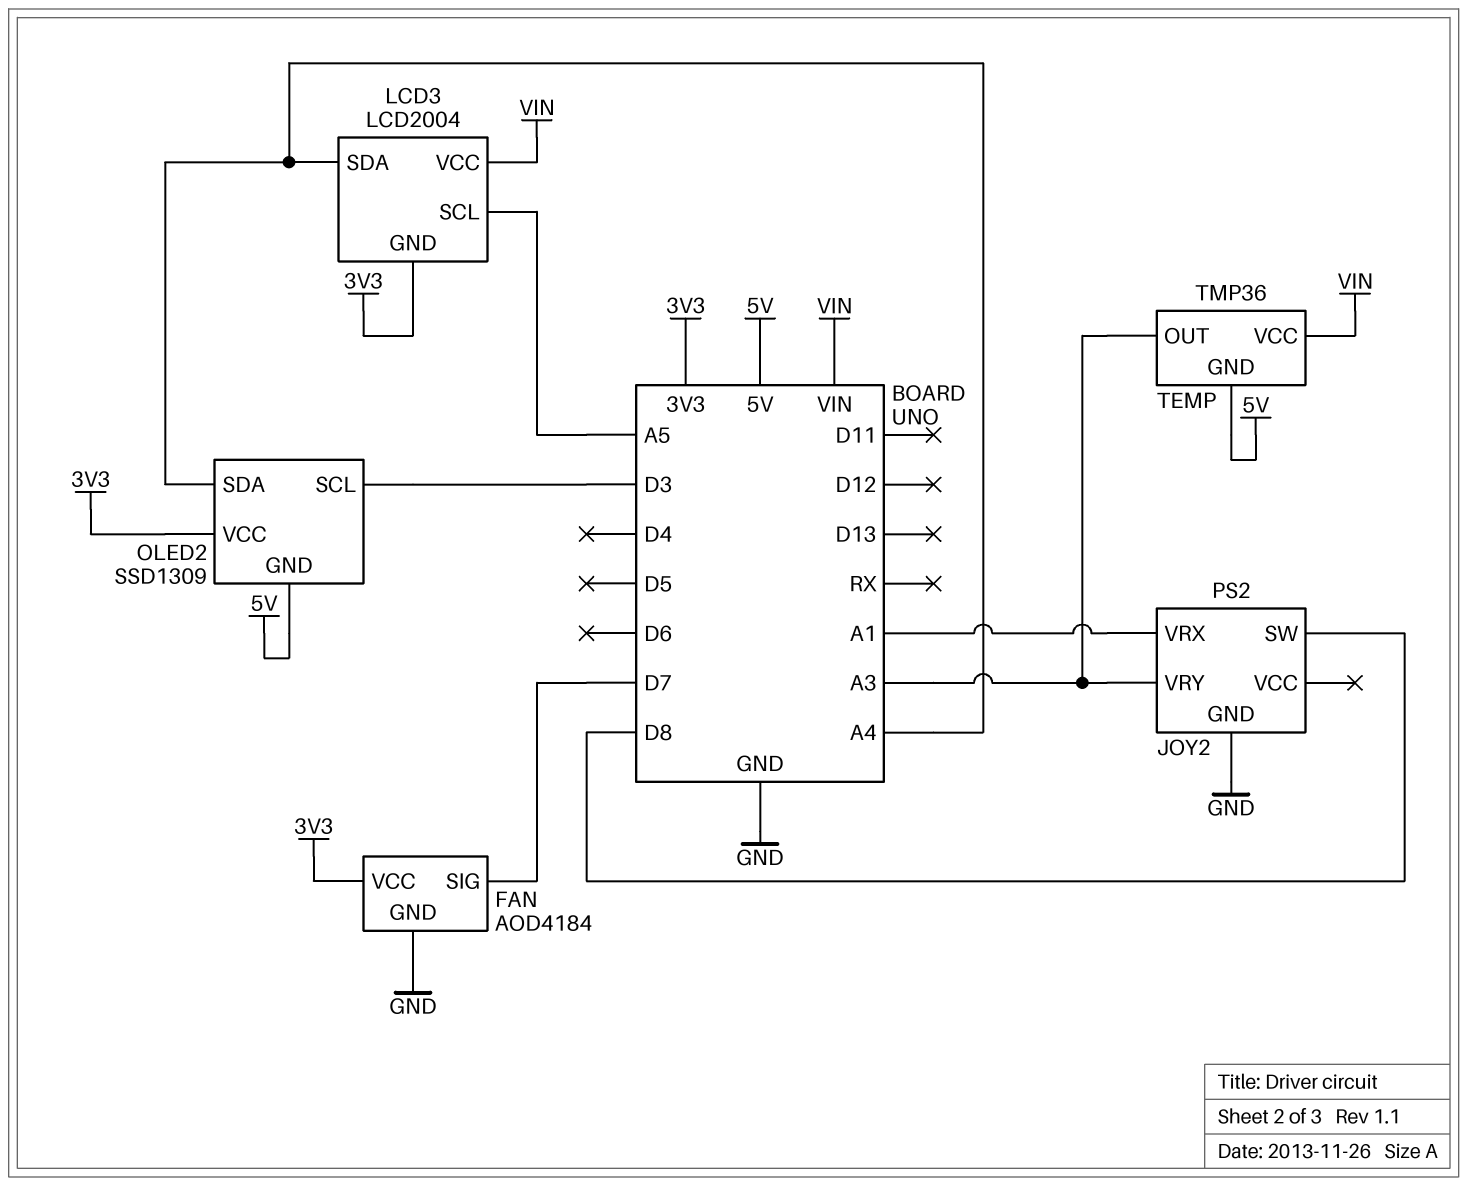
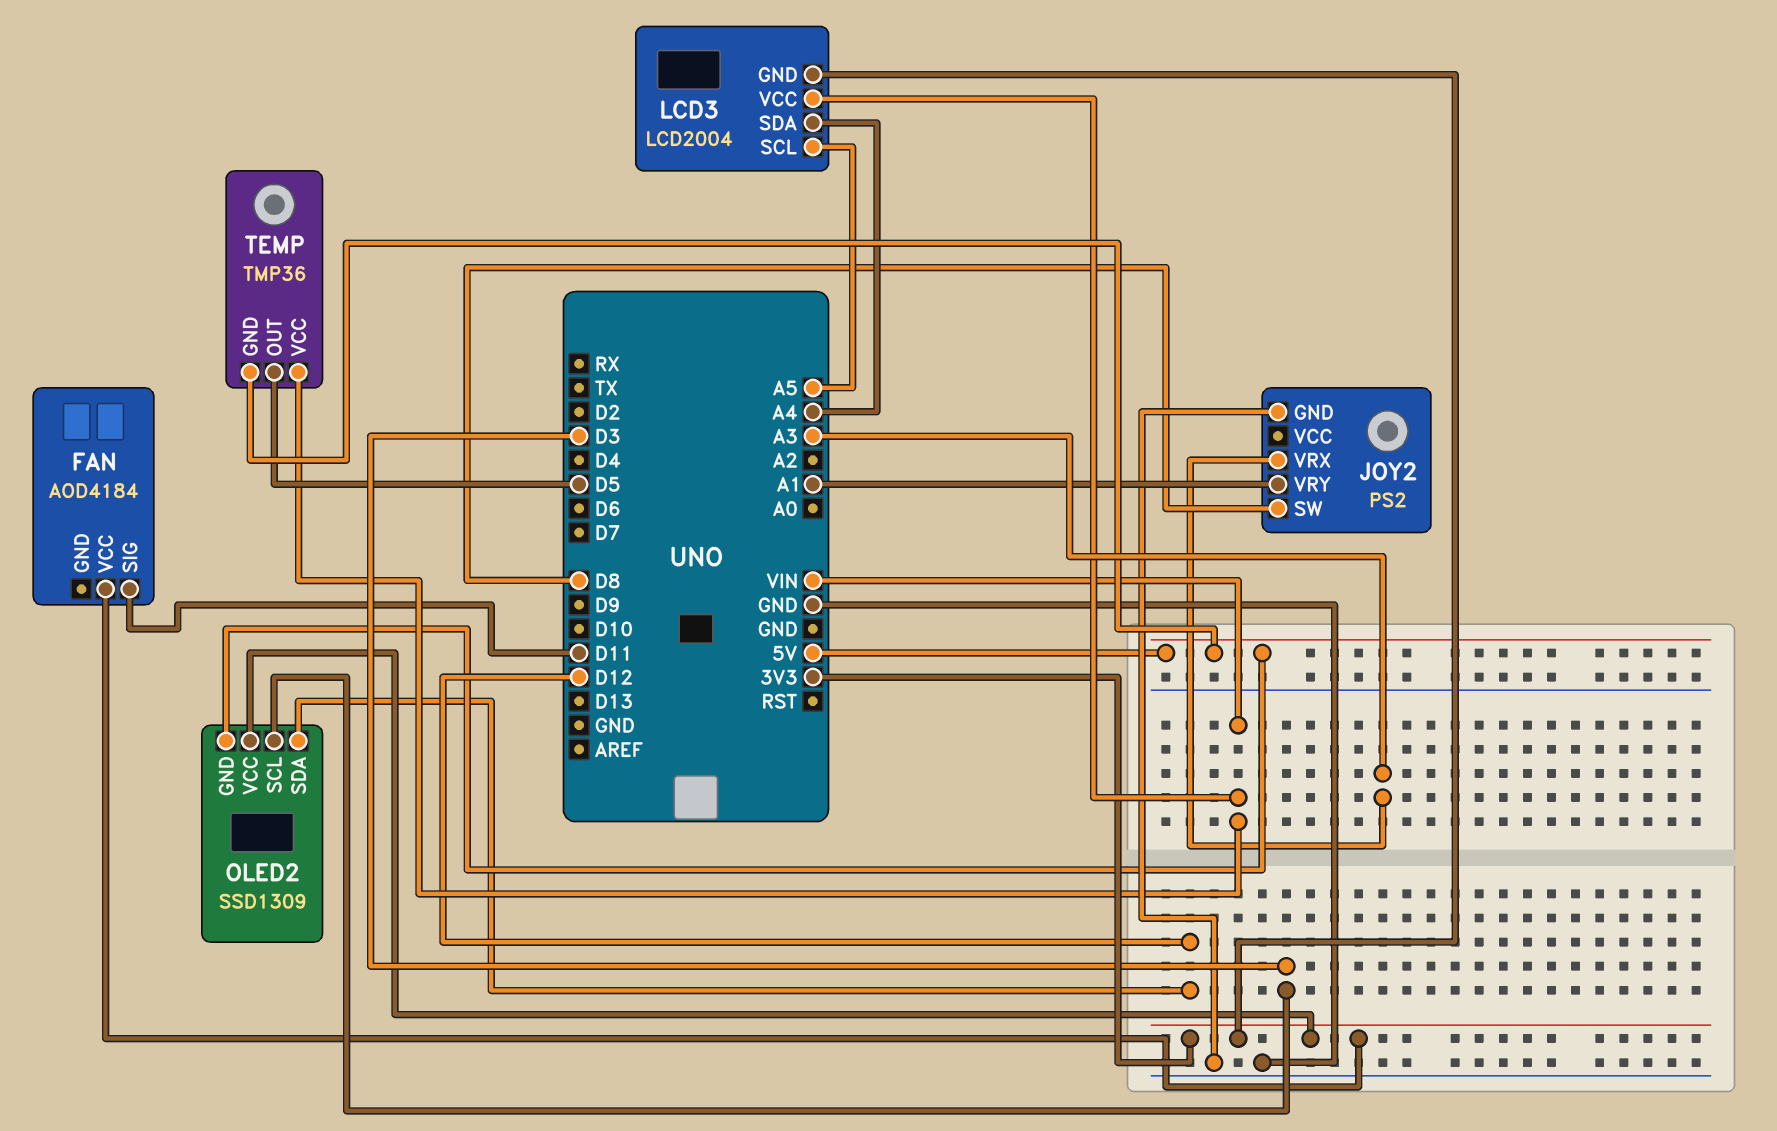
FAN pin GND: GND -> none
FAN pin SIG: D7 -> D11
JOY2 pin VRX: A1 -> A3
JOY2 pin VRY: A3 -> A1
OLED2 pin SDA: A4 -> D12
TEMP pin OUT: A3 -> D5

